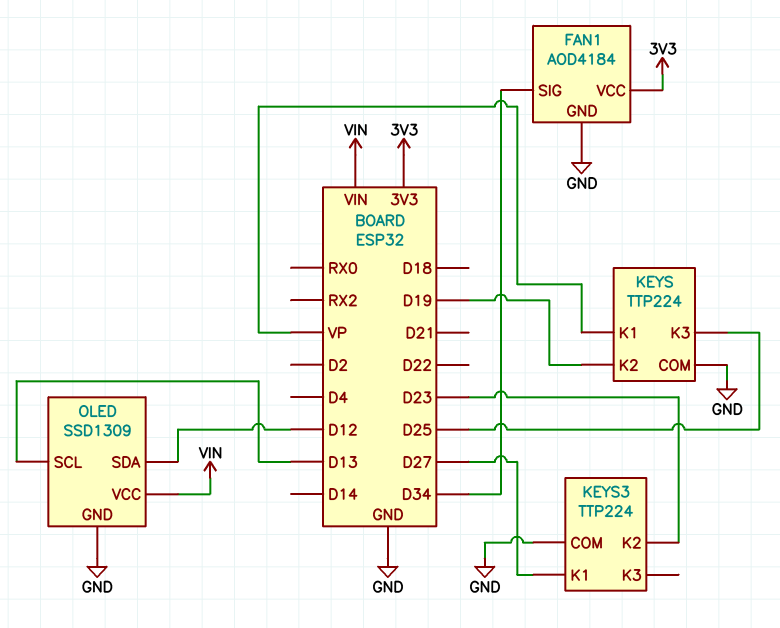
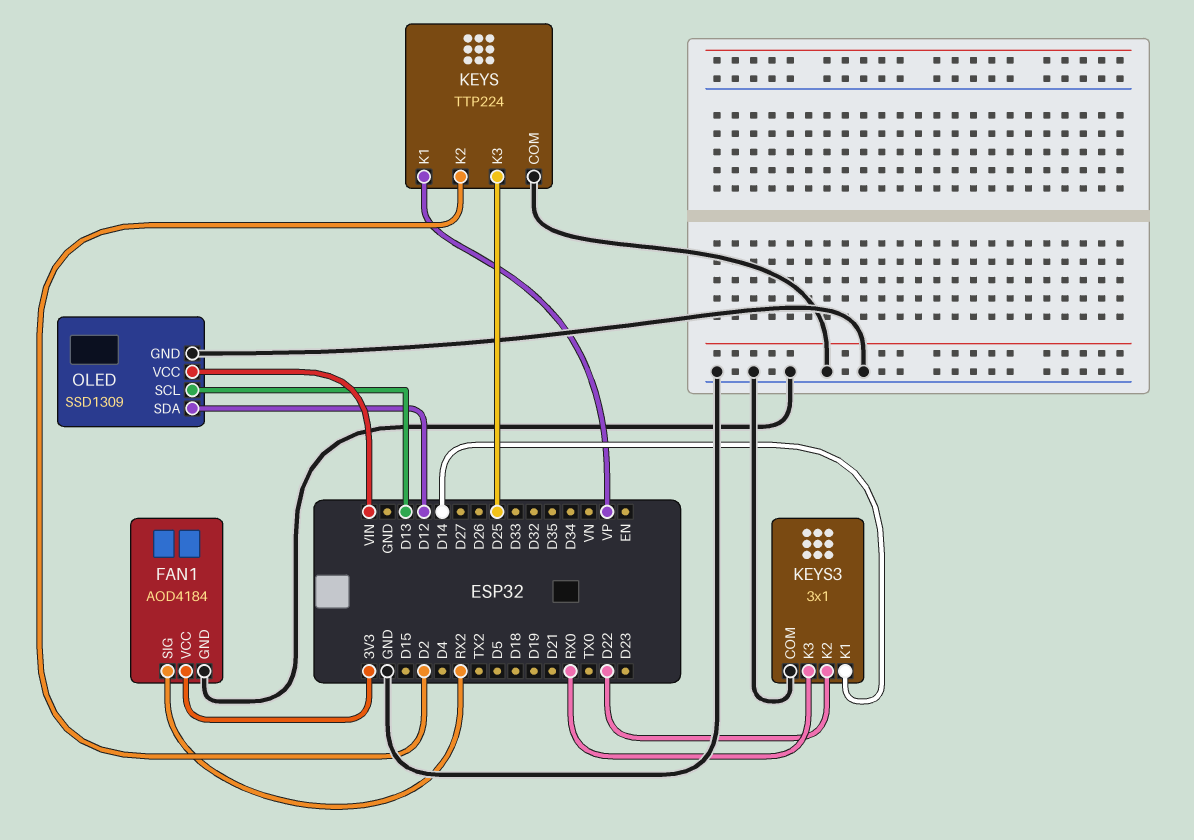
FAN1 pin SIG: D34 -> RX2
KEYS pin K2: D19 -> D2
KEYS3: TTP224 -> 3x1
KEYS3 pin K1: D27 -> D14
KEYS3 pin K2: D23 -> D22
KEYS3 pin K3: none -> RX0

